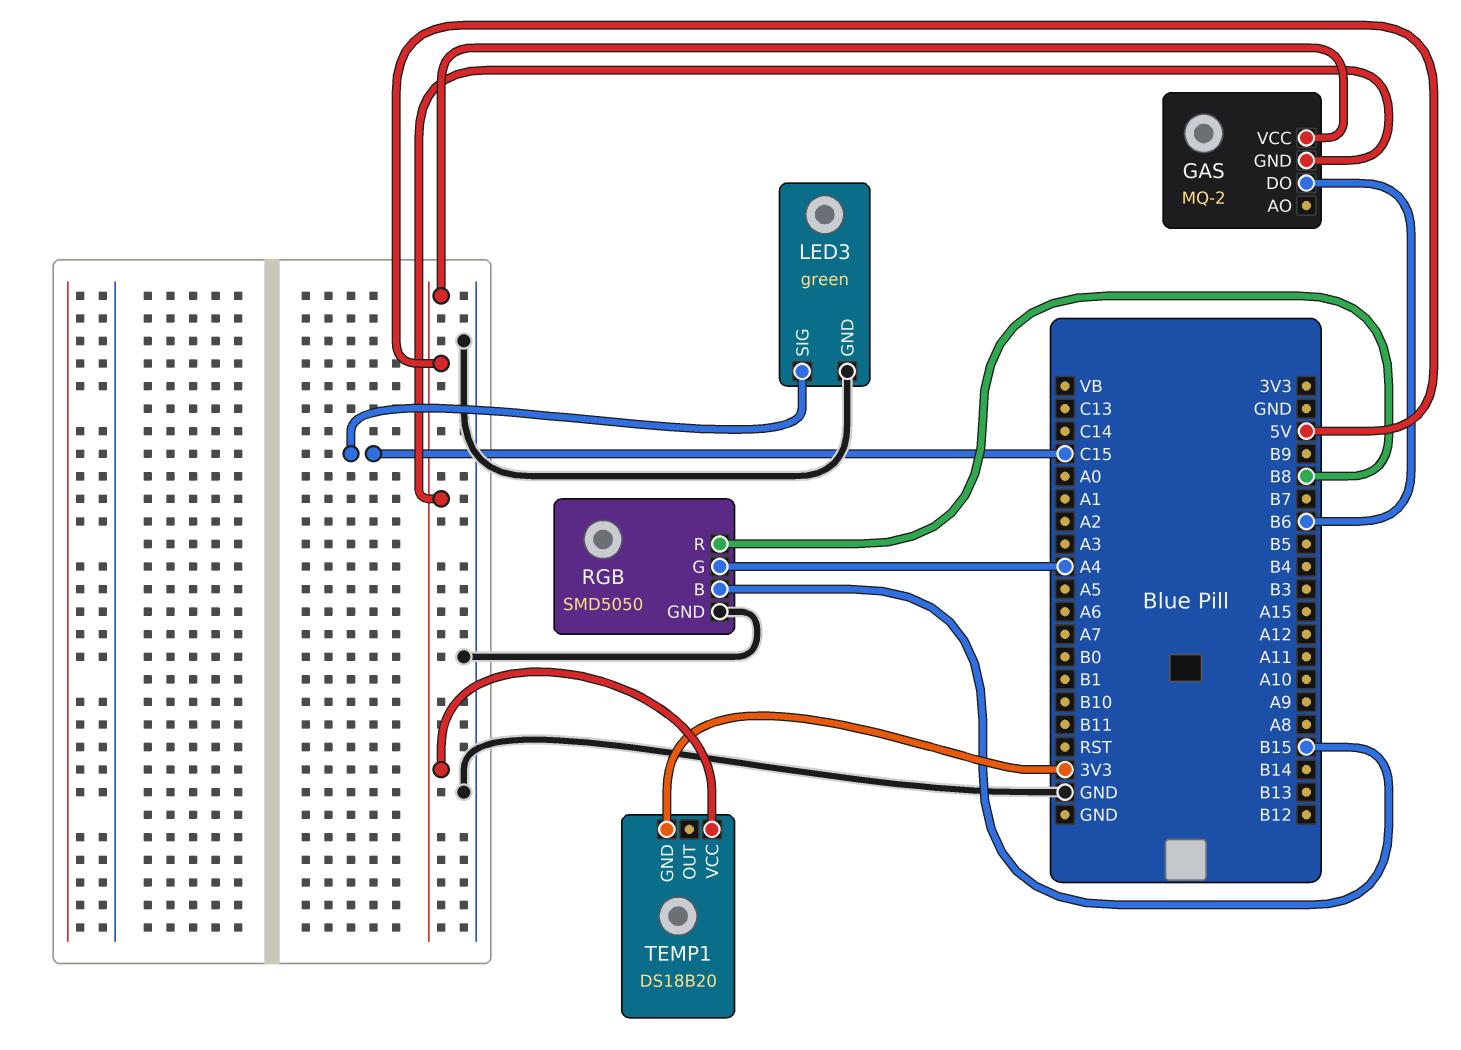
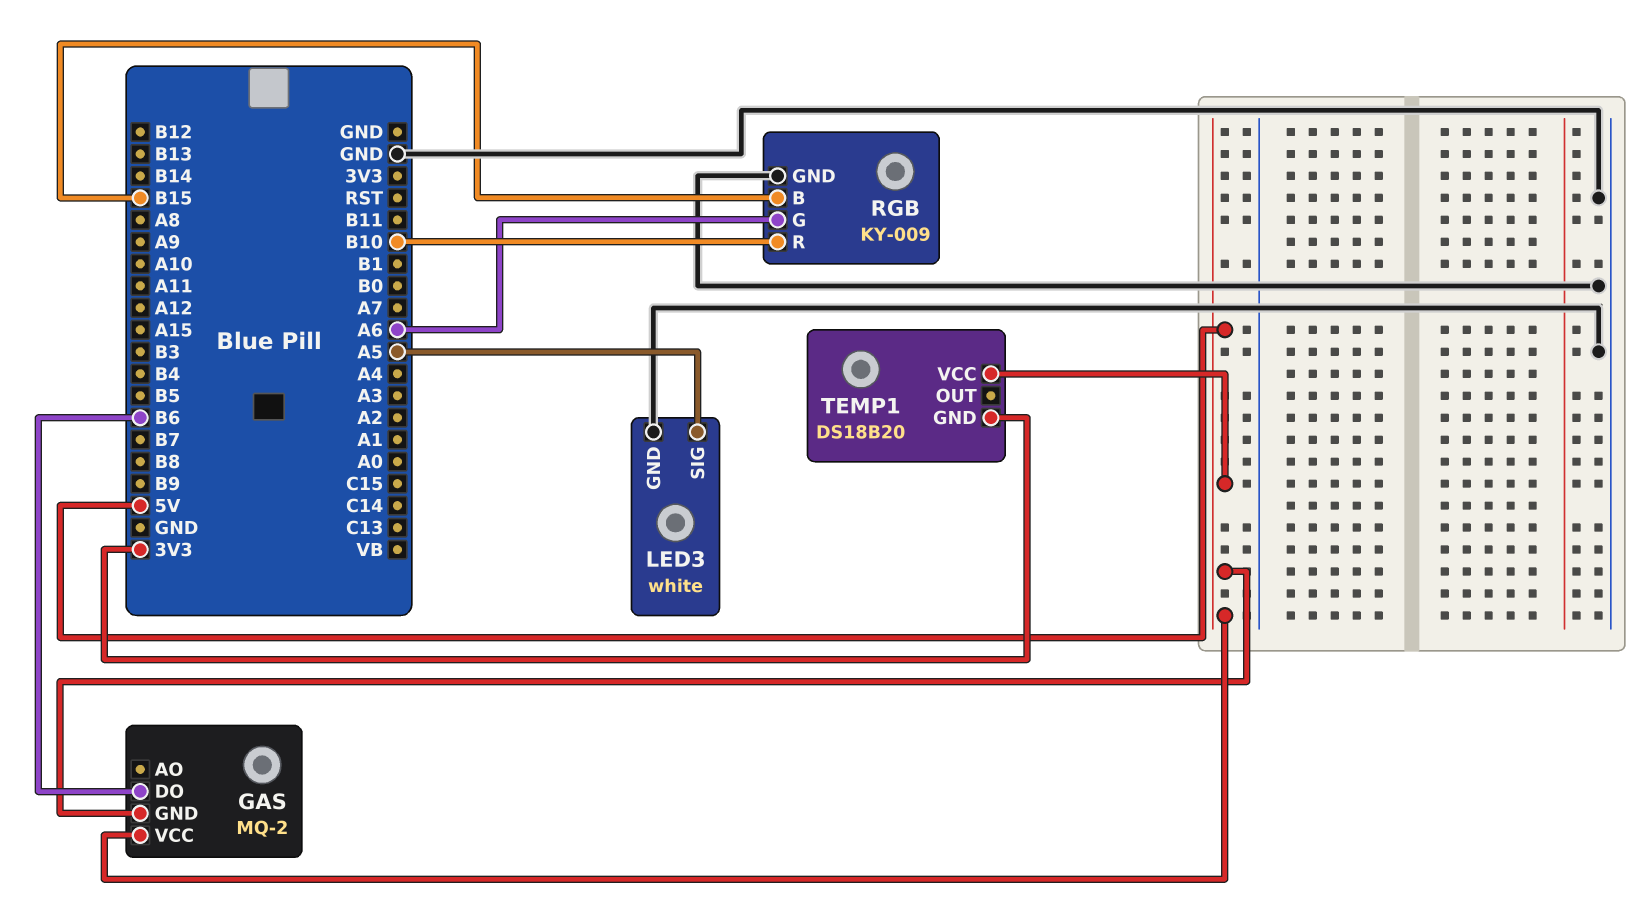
LED3: green -> white
LED3 pin SIG: C15 -> A5
RGB: SMD5050 -> KY-009
RGB pin G: A4 -> A6
RGB pin R: B8 -> B10

